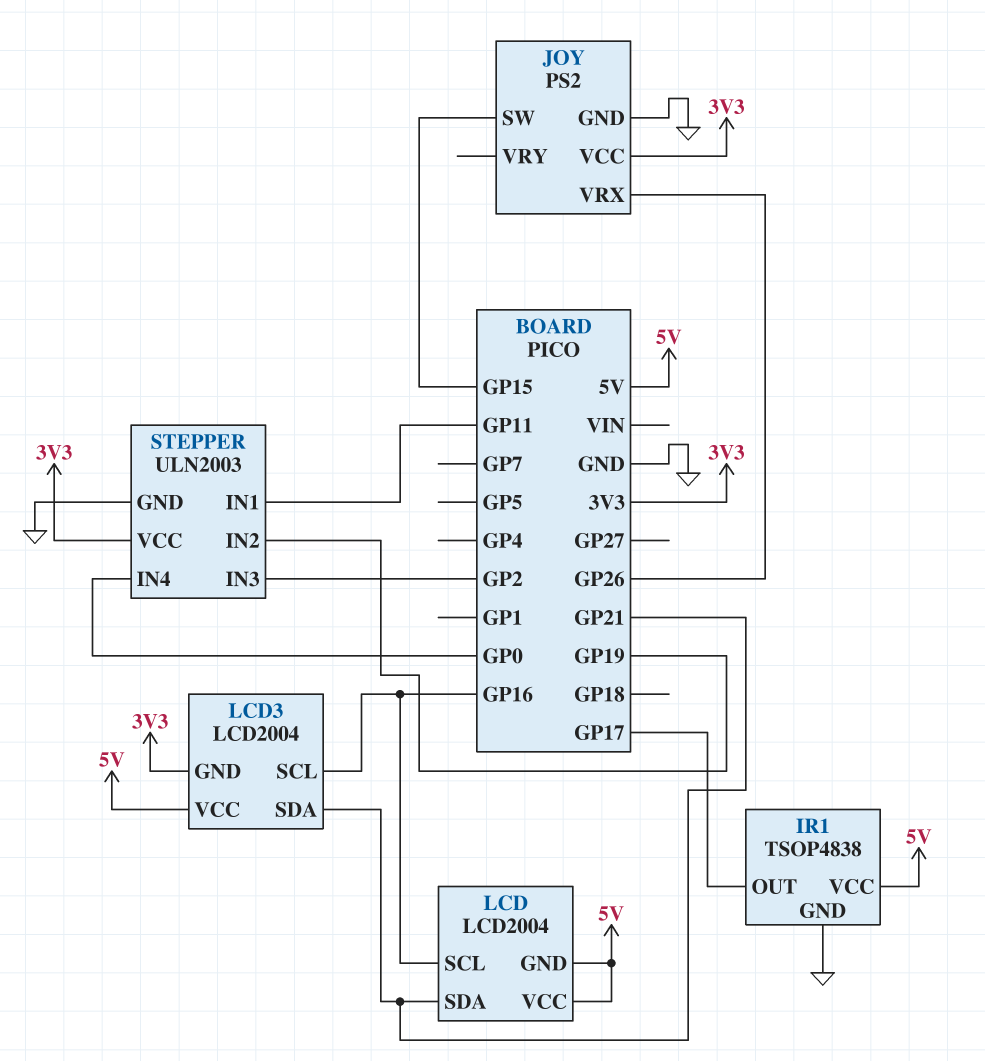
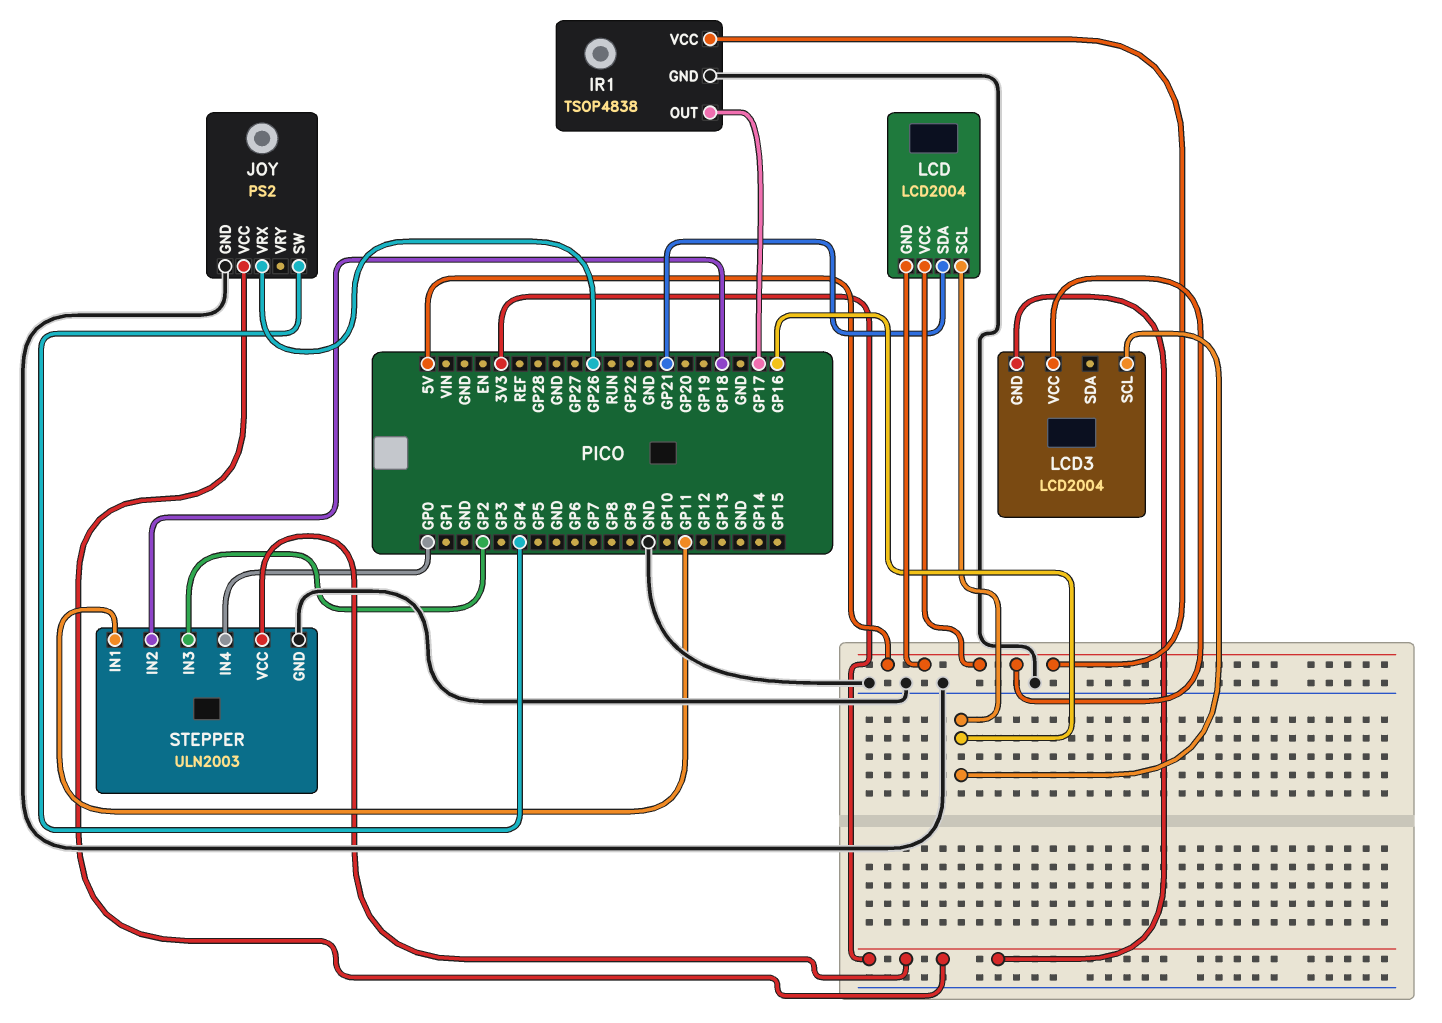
JOY pin SW: GP15 -> GP4
LCD3 pin SDA: GP21 -> none
STEPPER pin IN2: GP19 -> GP18

